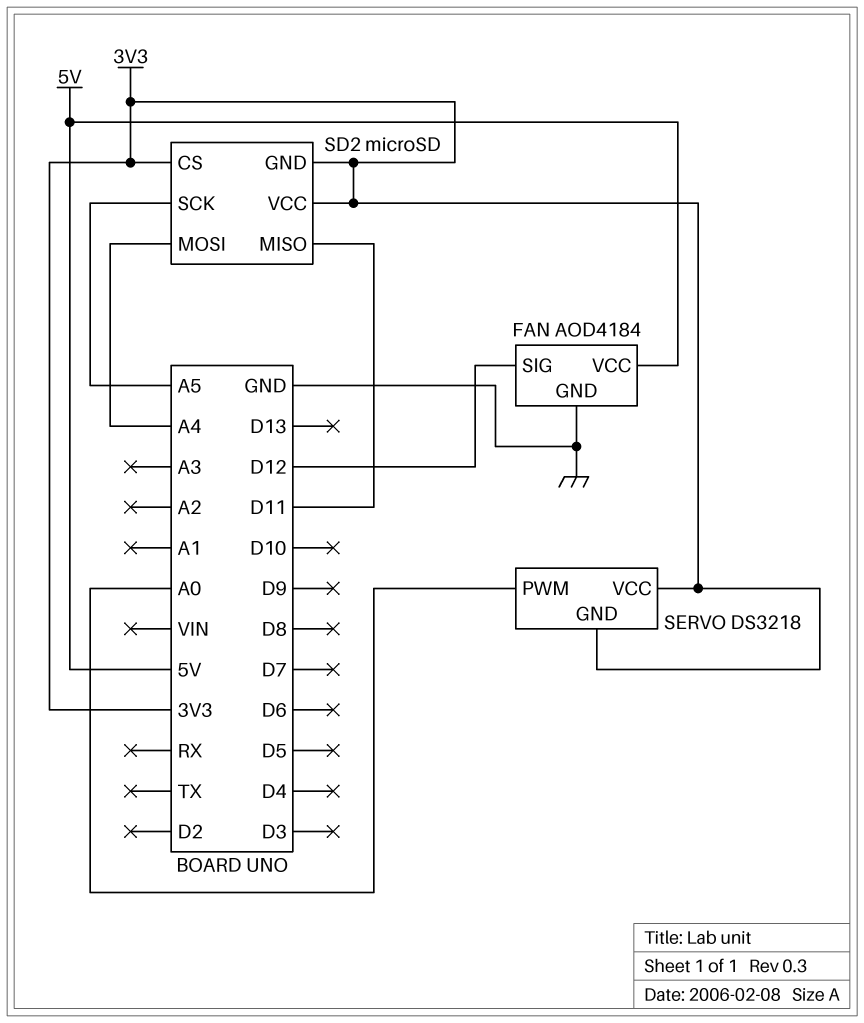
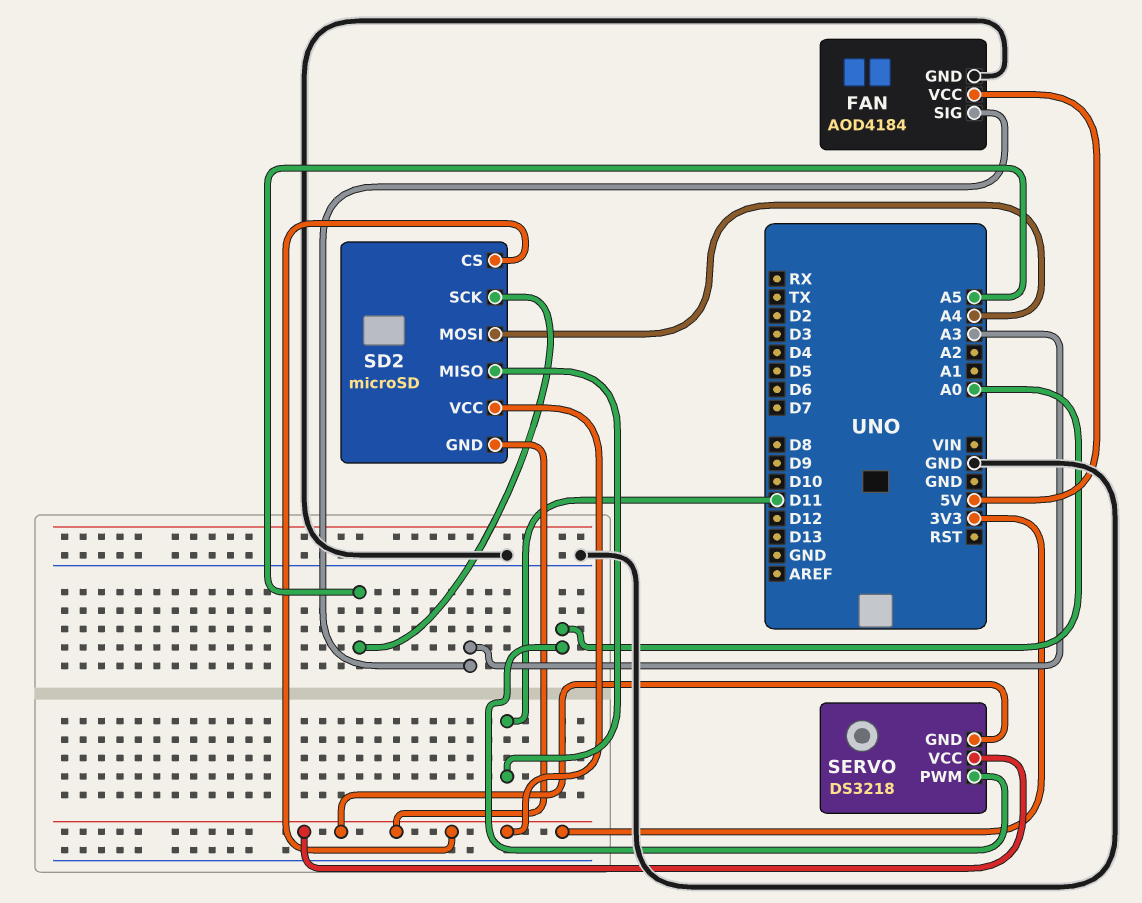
FAN pin SIG: D12 -> A3

